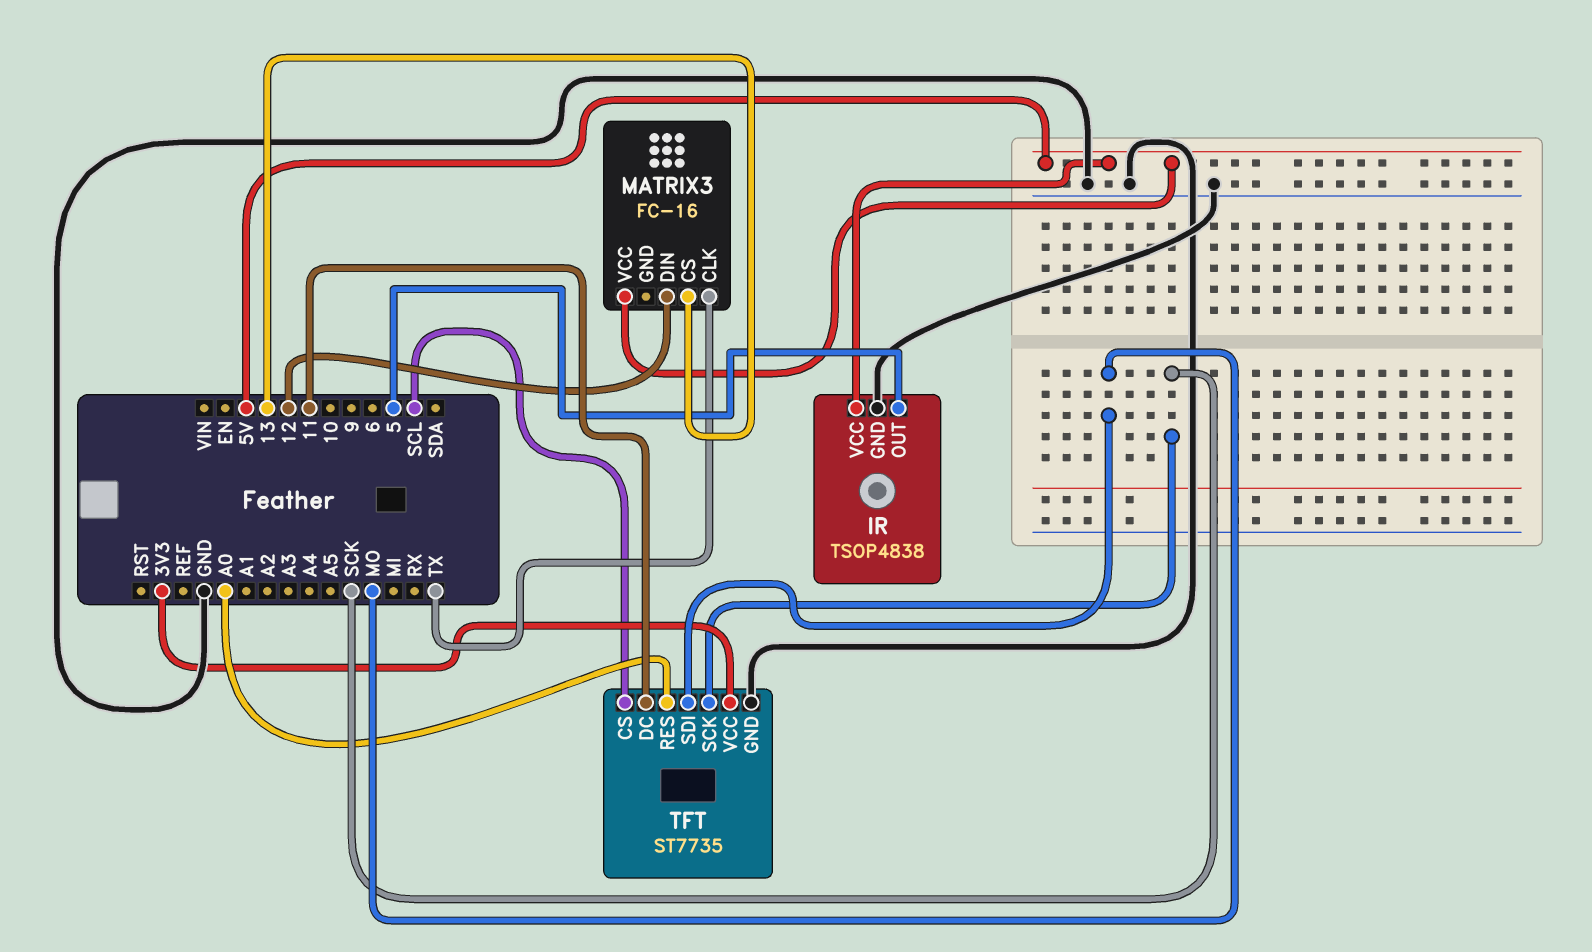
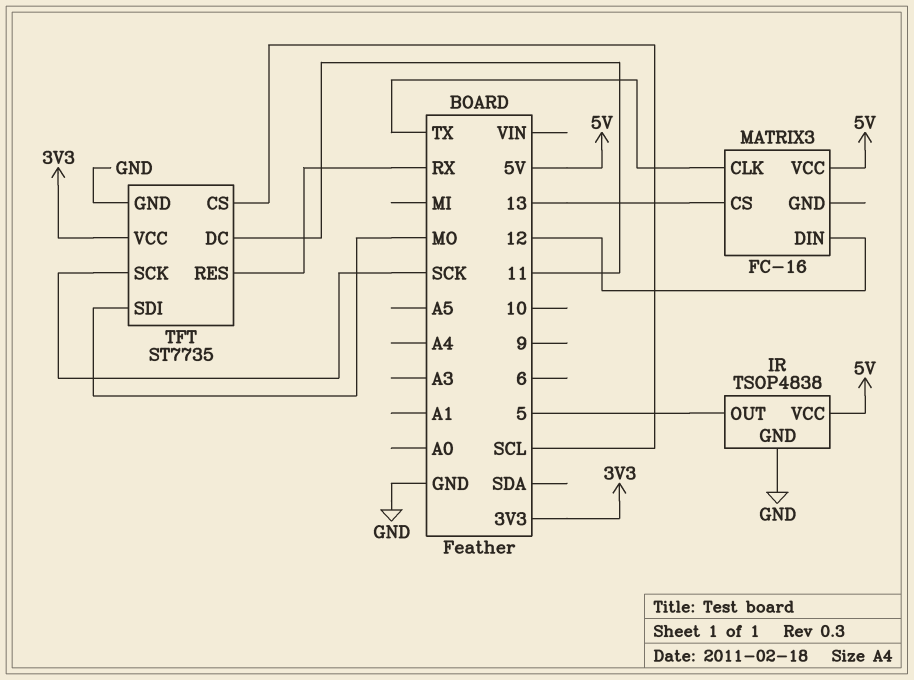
TFT pin RES: A0 -> RX

